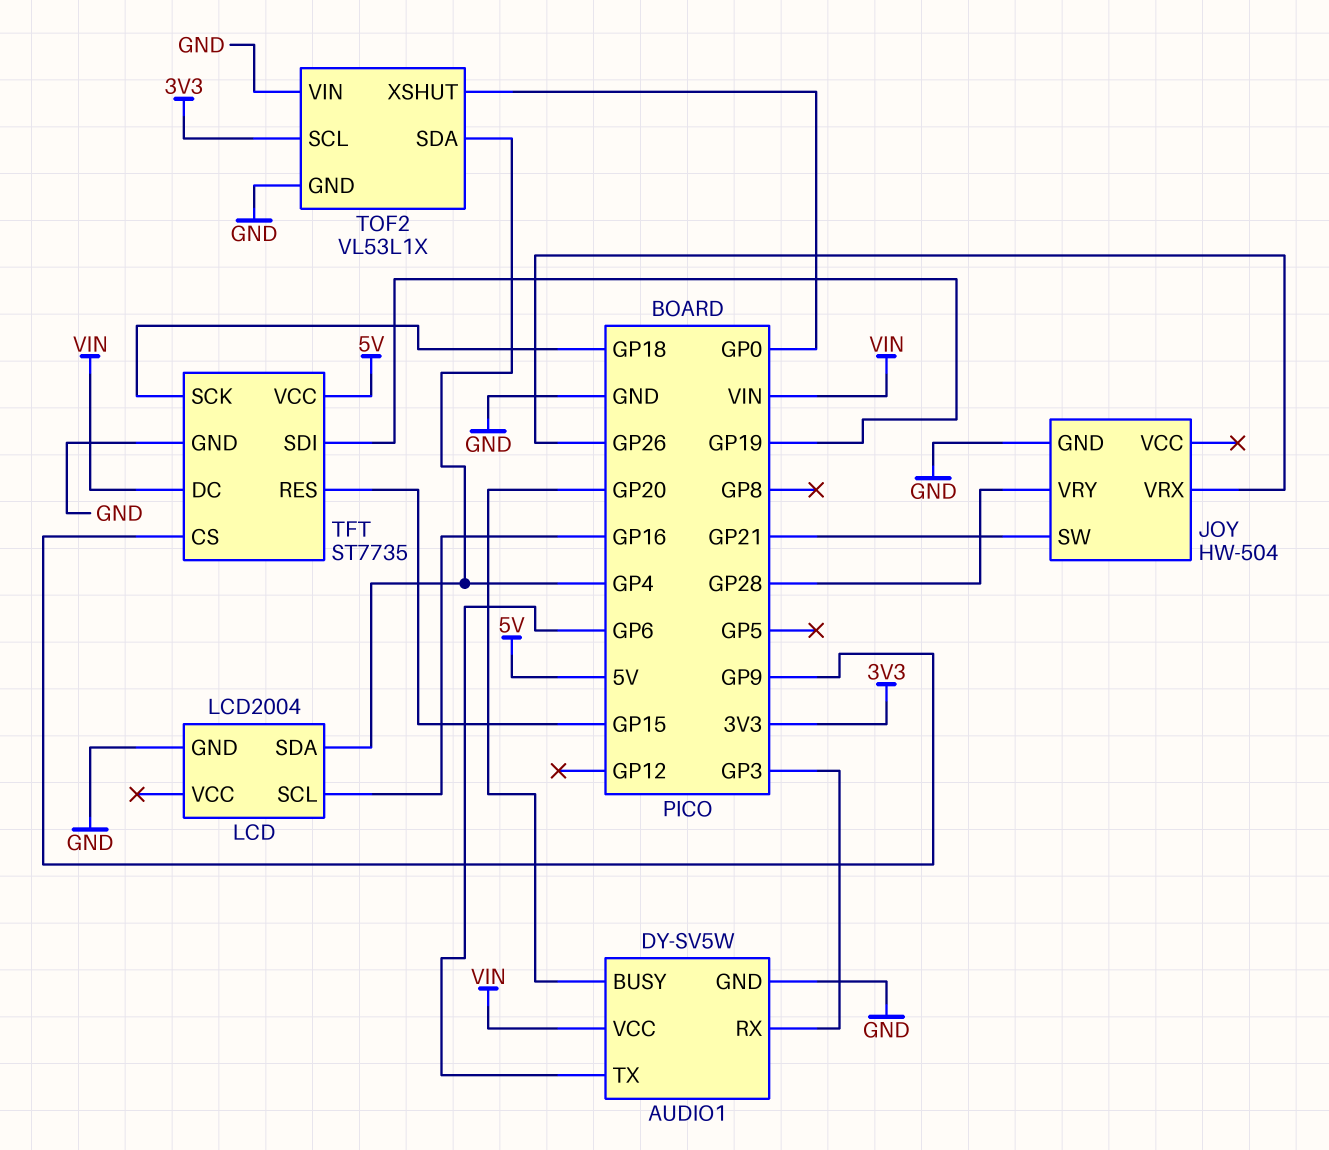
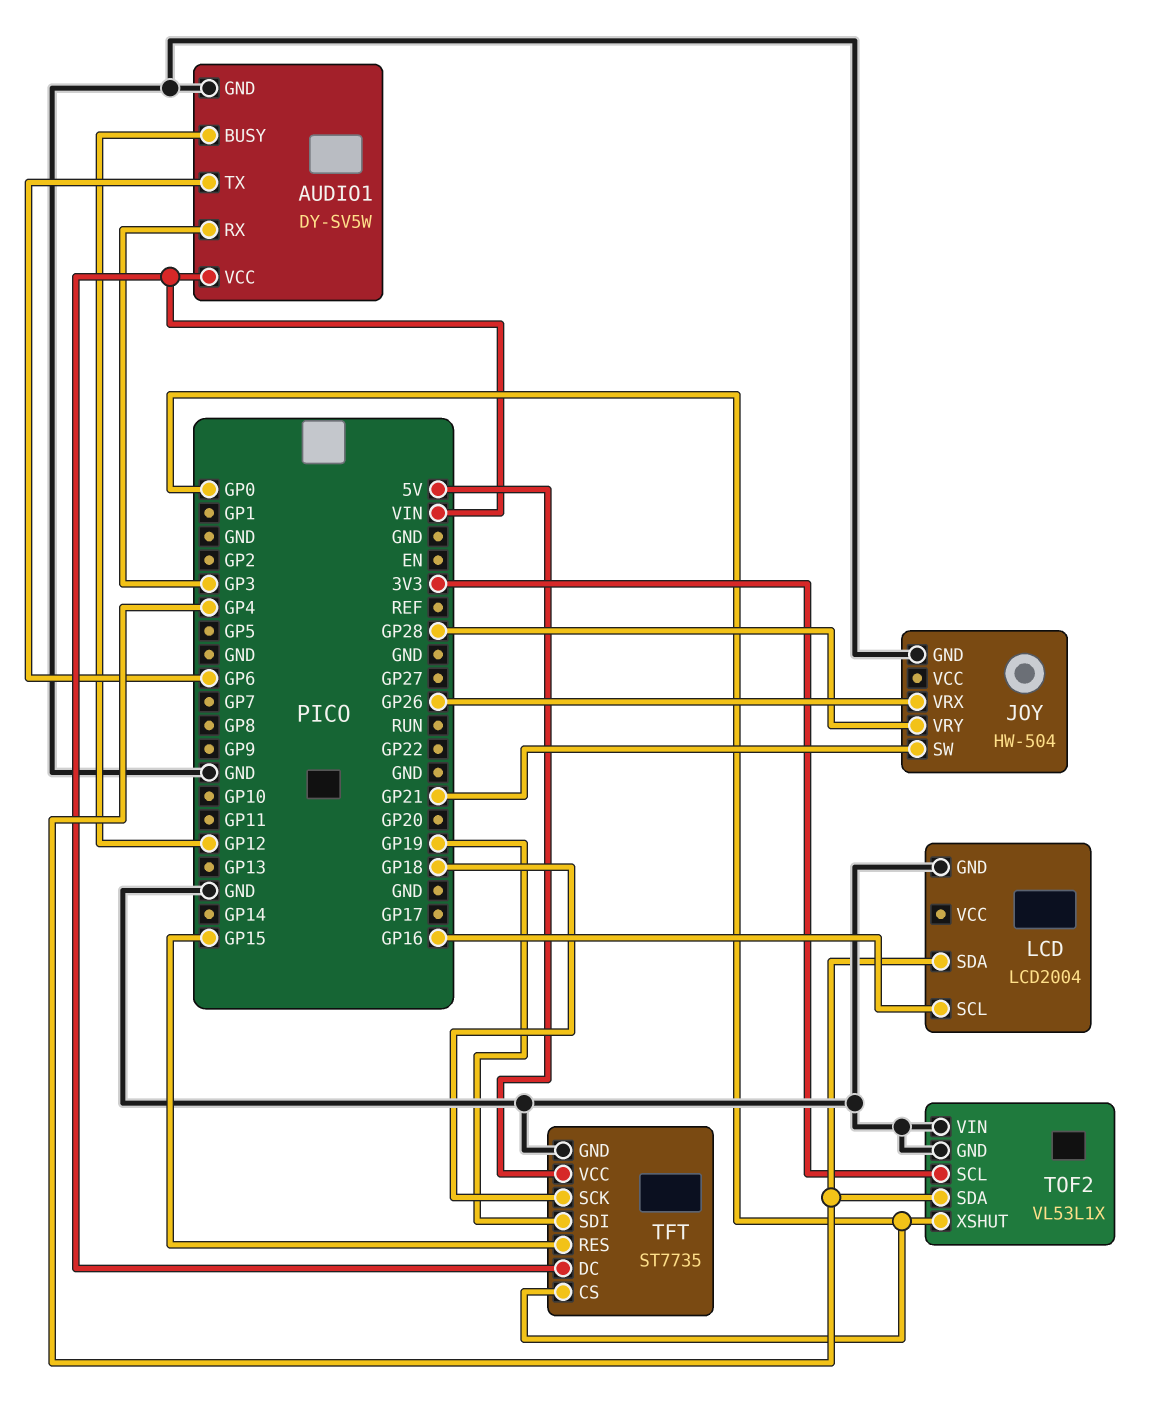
AUDIO1 pin BUSY: GP20 -> GP12
TFT pin CS: GP9 -> GP0

